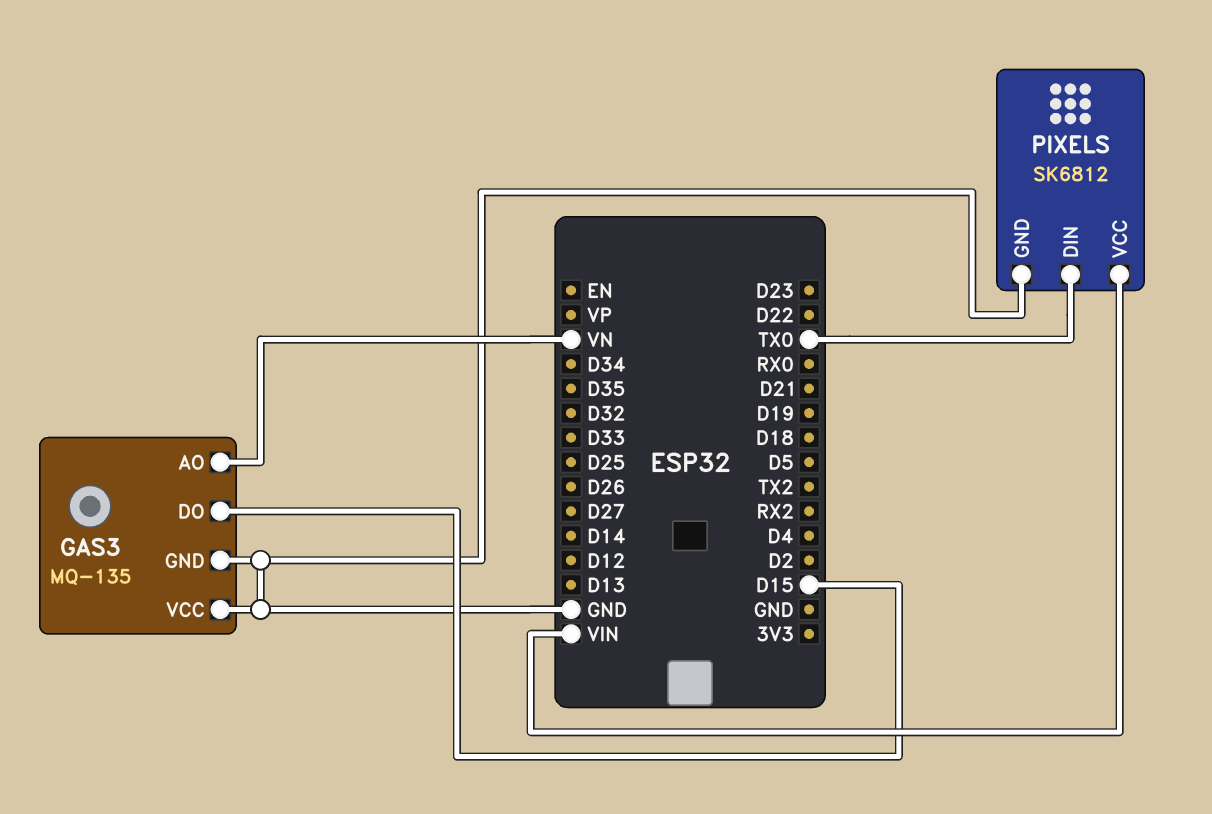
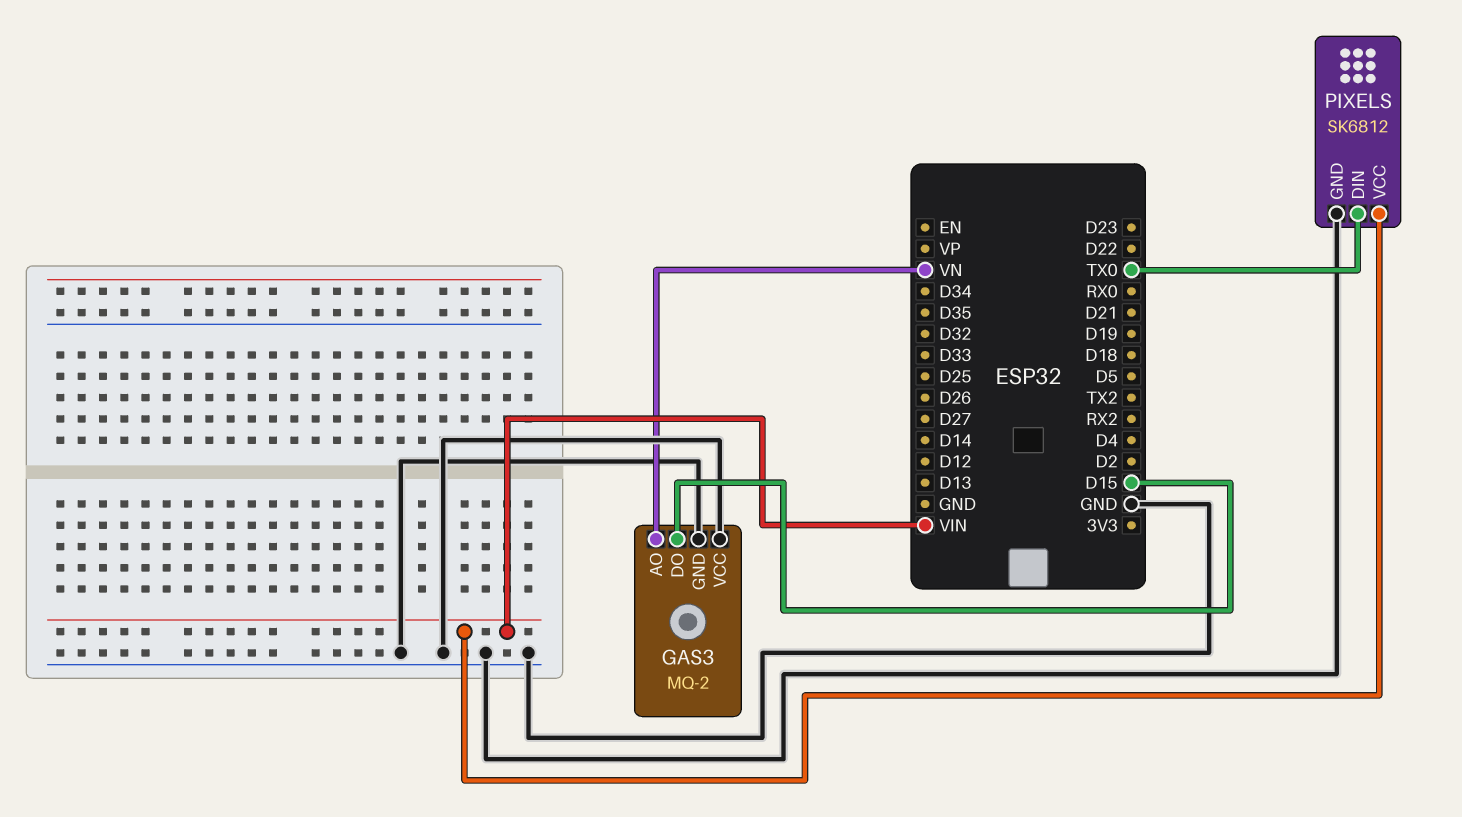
GAS3: MQ-135 -> MQ-2

